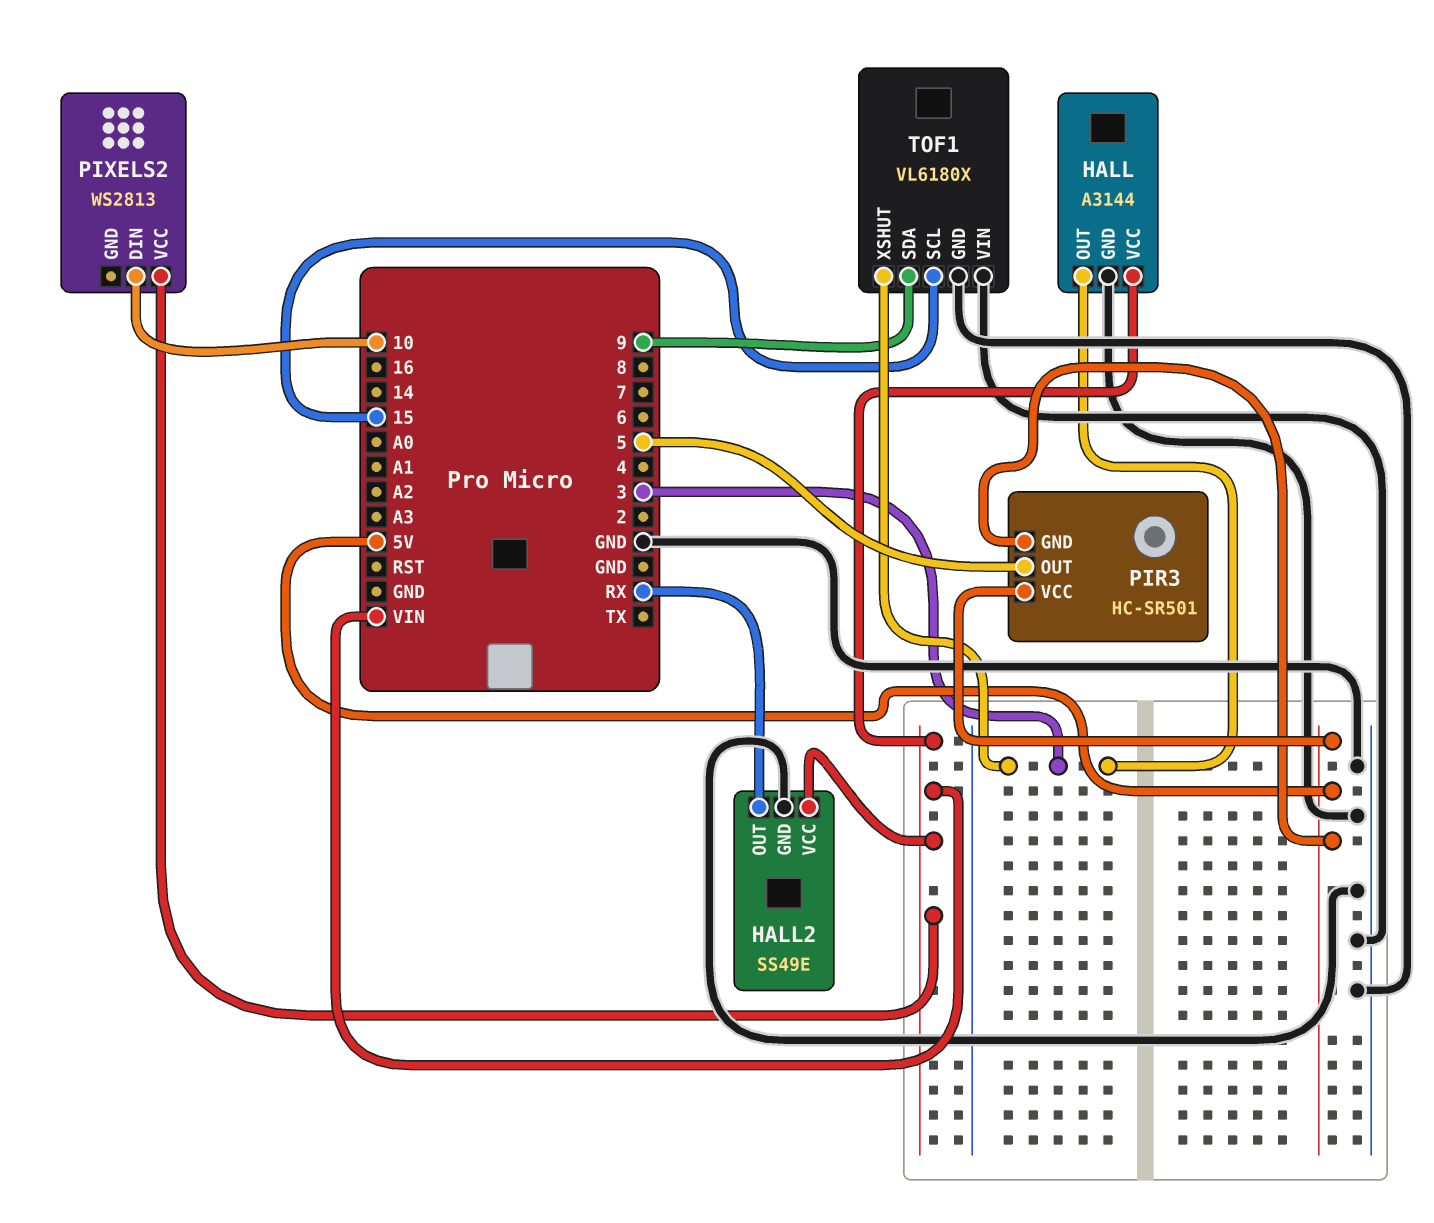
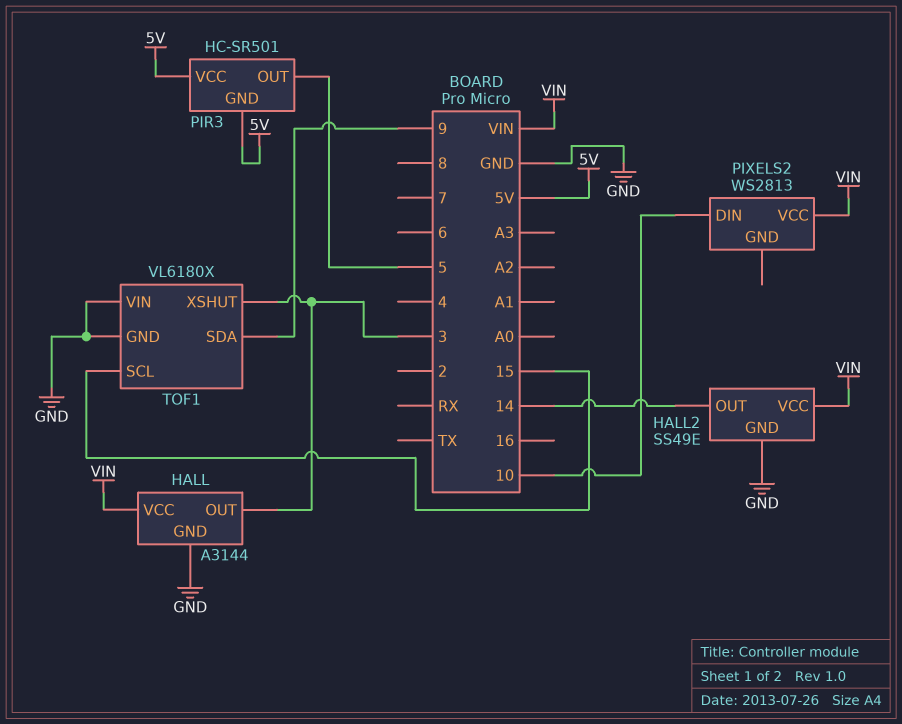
HALL2 pin OUT: RX -> 14

